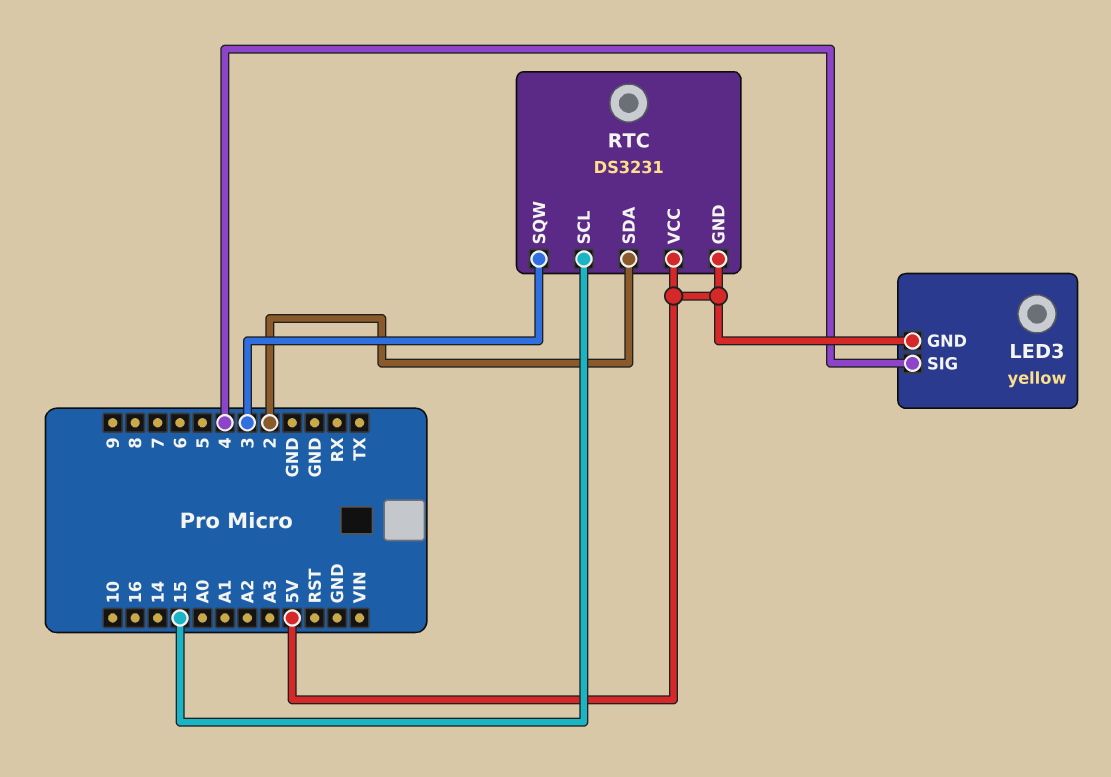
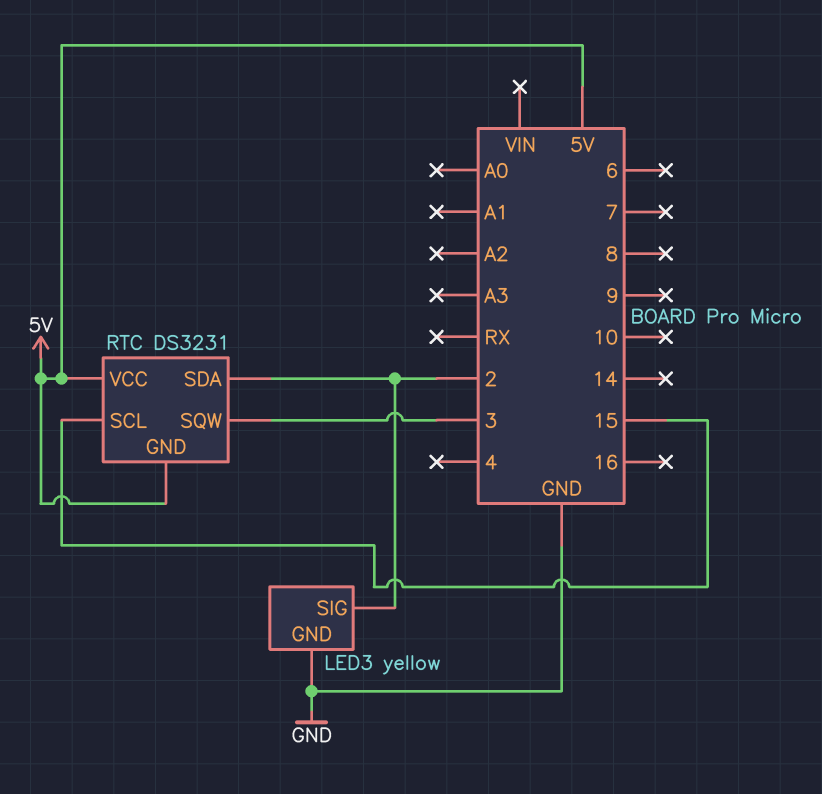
LED3 pin GND: 5V -> GND
LED3 pin SIG: 4 -> 2

